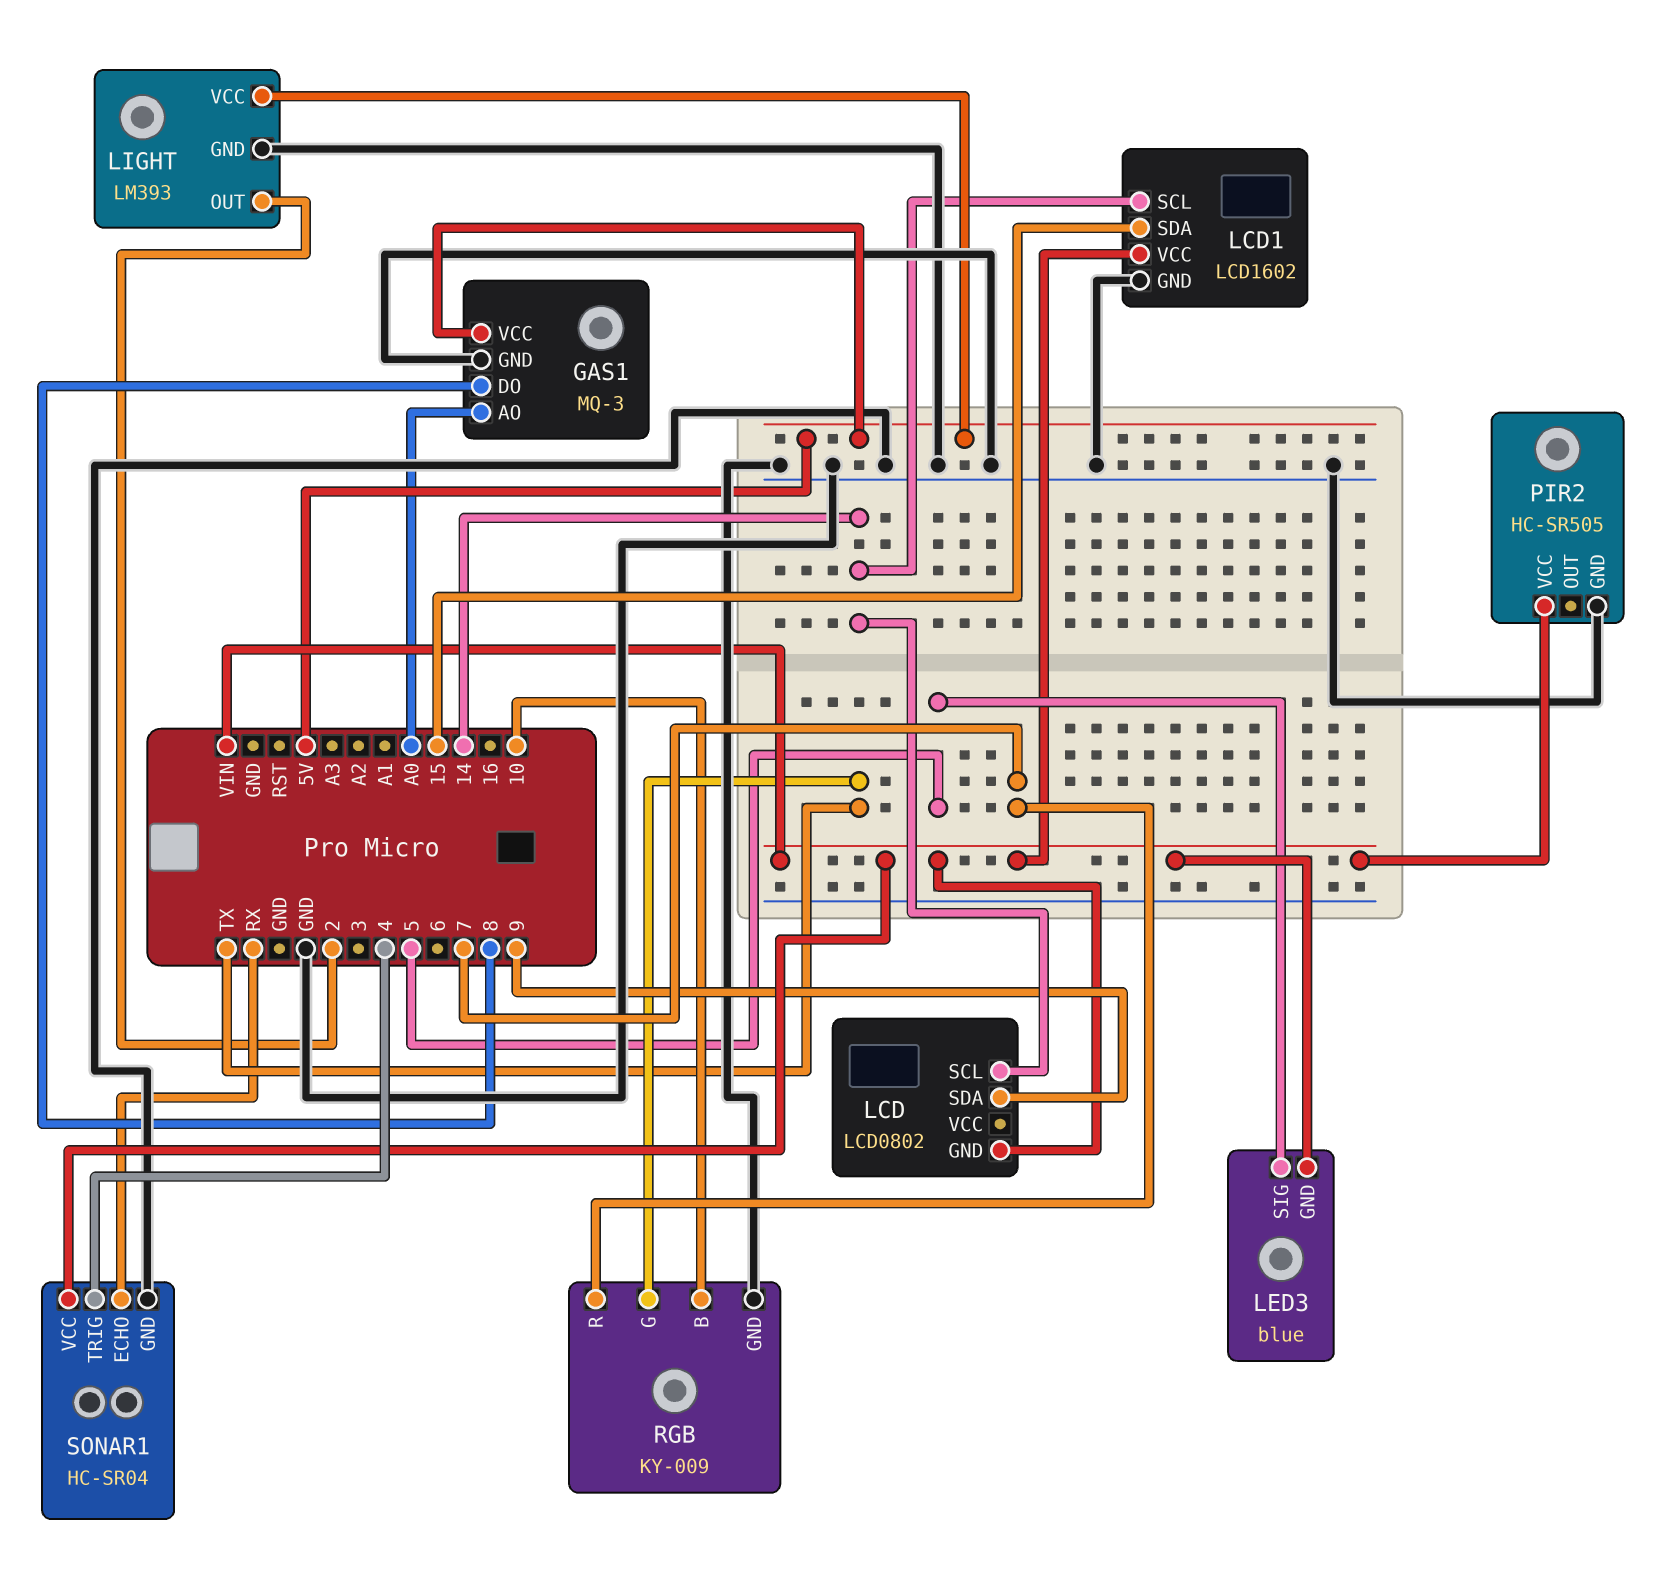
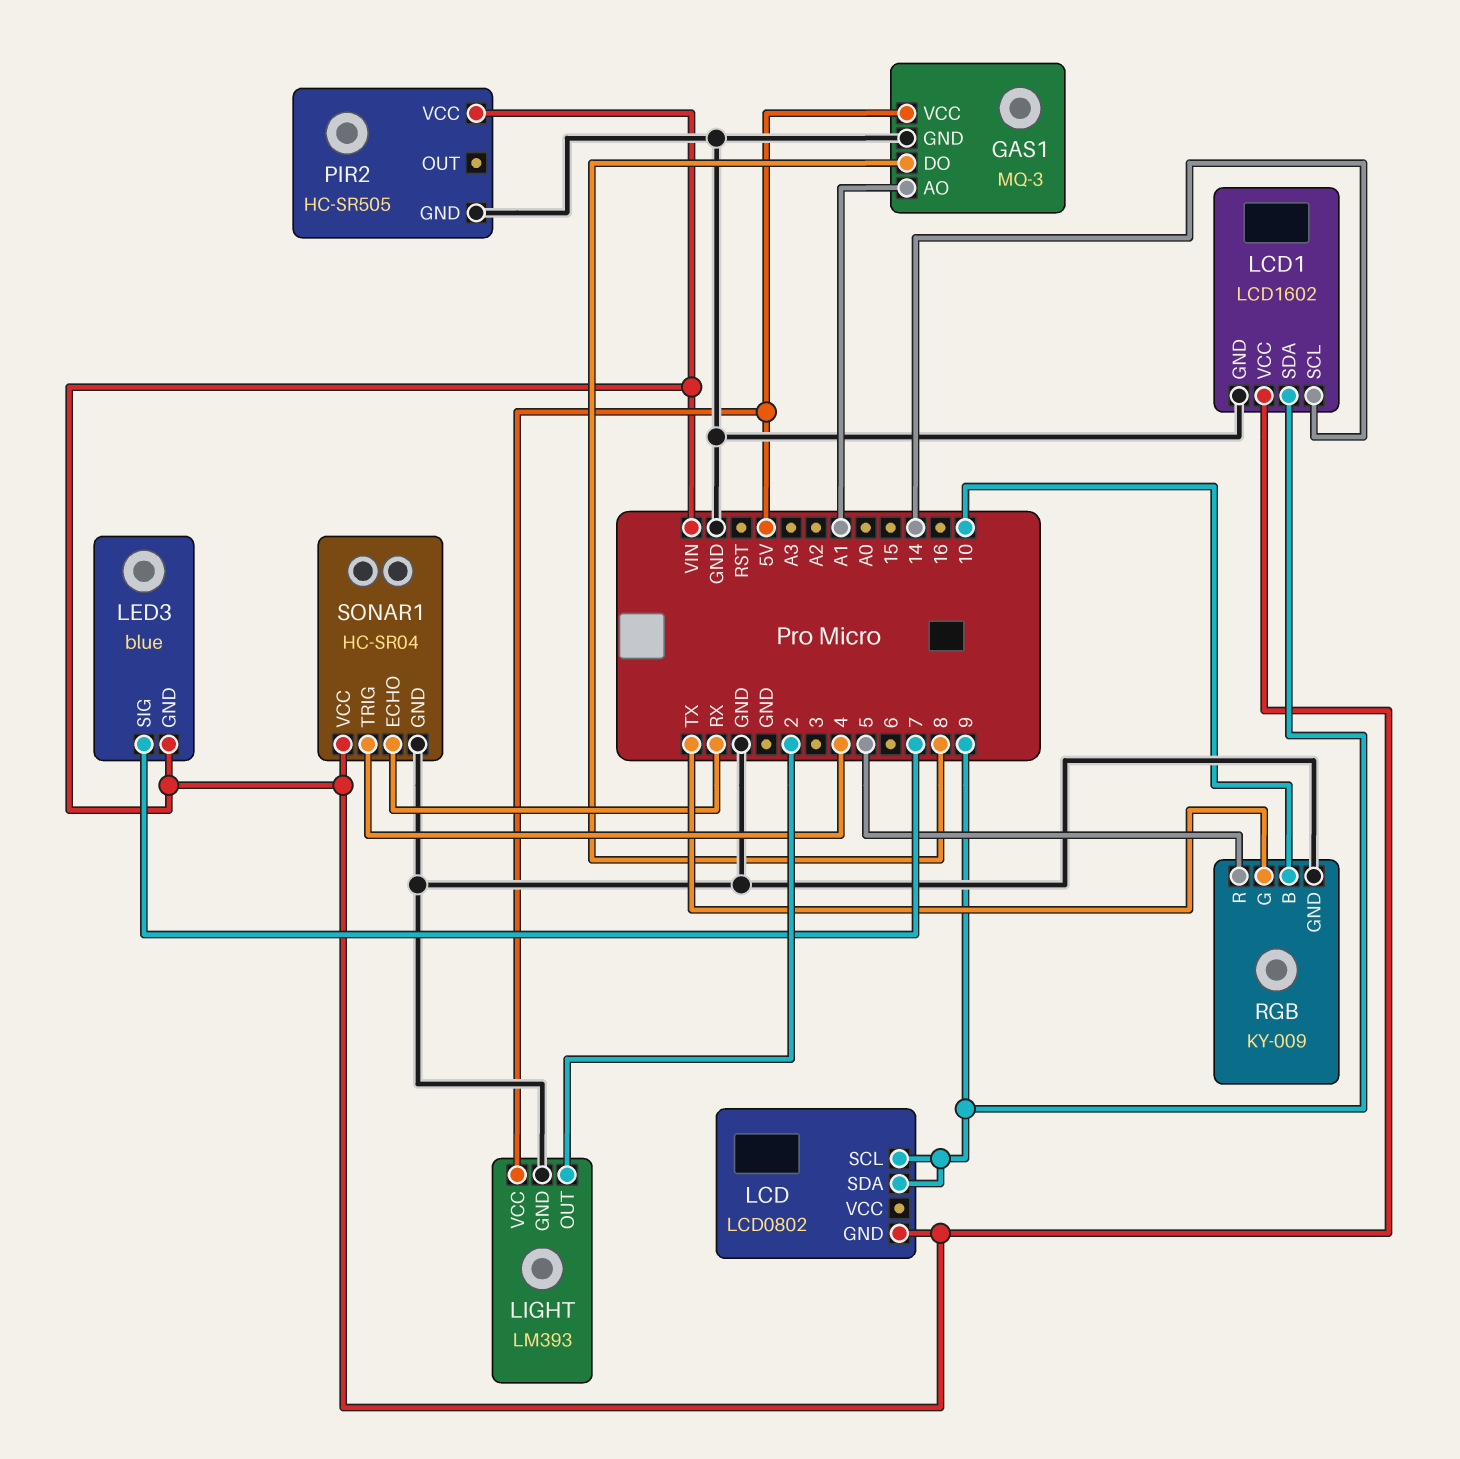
GAS1 pin AO: A0 -> A1
LCD pin SCL: 14 -> 9
LCD1 pin SDA: 15 -> 9
LED3 pin SIG: 5 -> 7
RGB pin R: 7 -> 5

